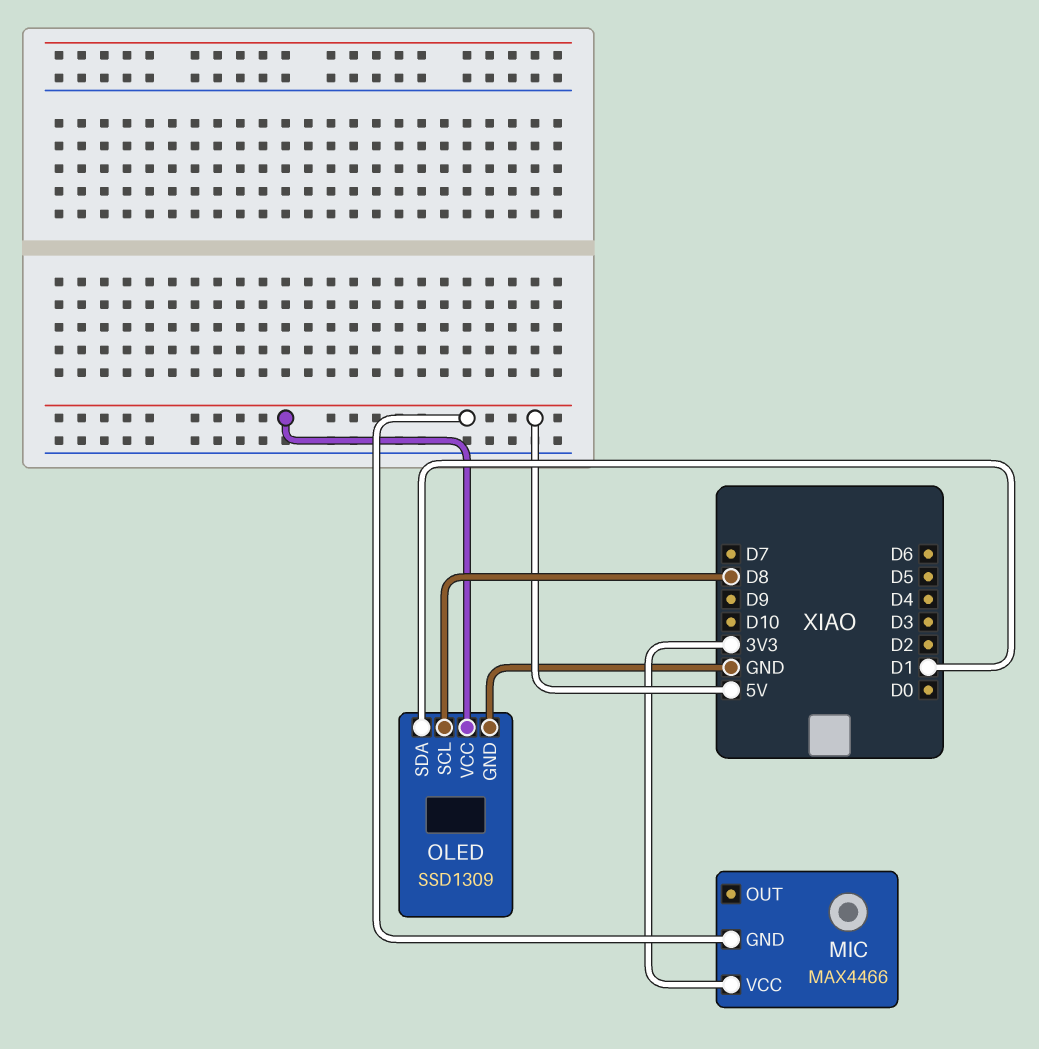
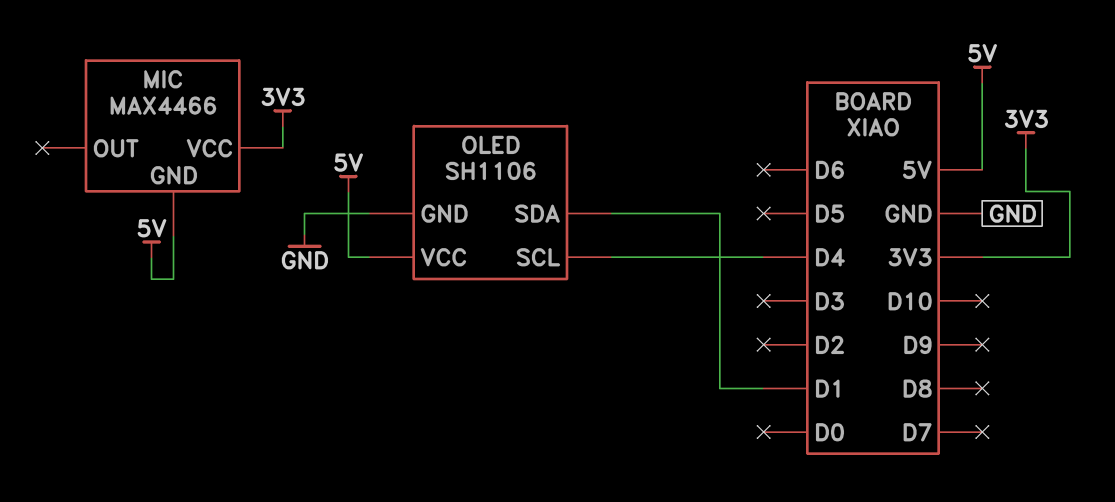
OLED: SSD1309 -> SH1106
OLED pin SCL: D8 -> D4

